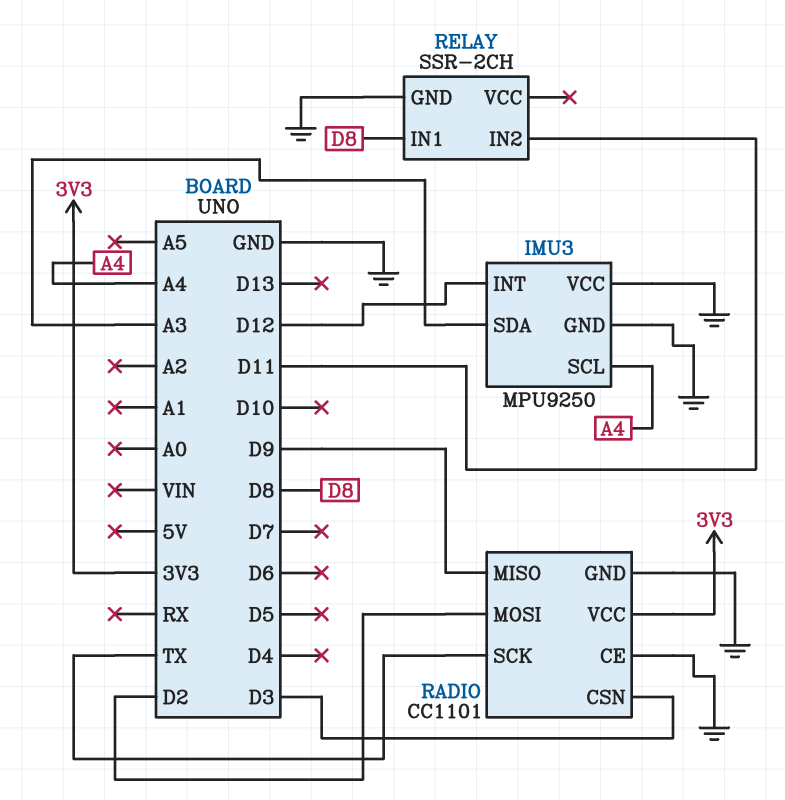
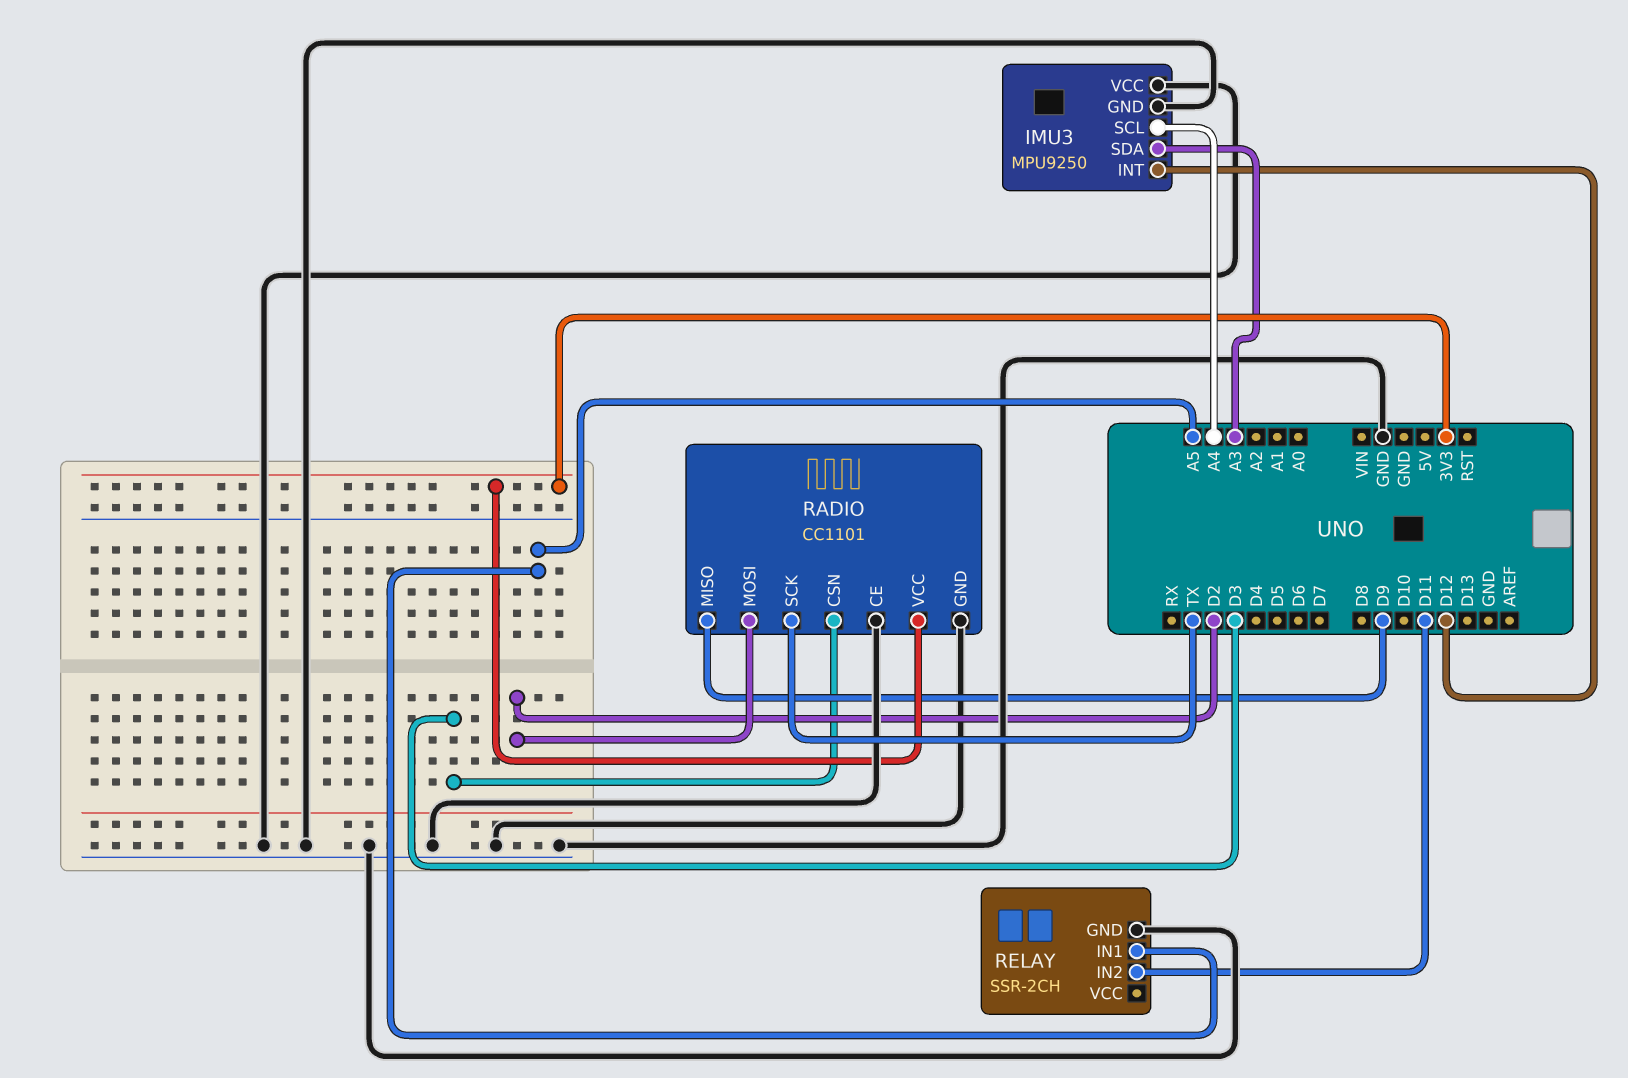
RELAY pin IN1: D8 -> A5

